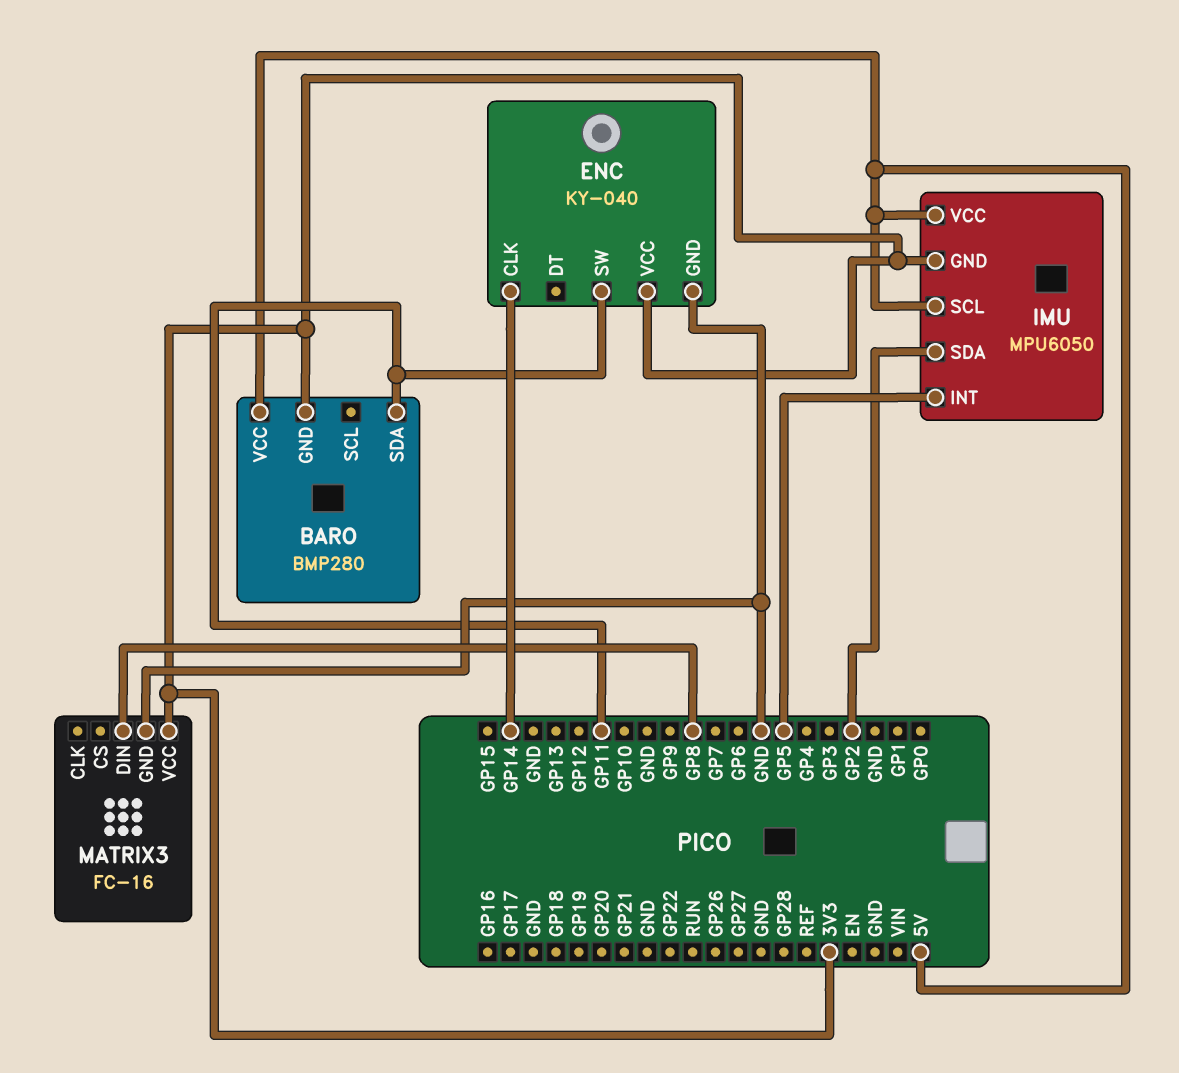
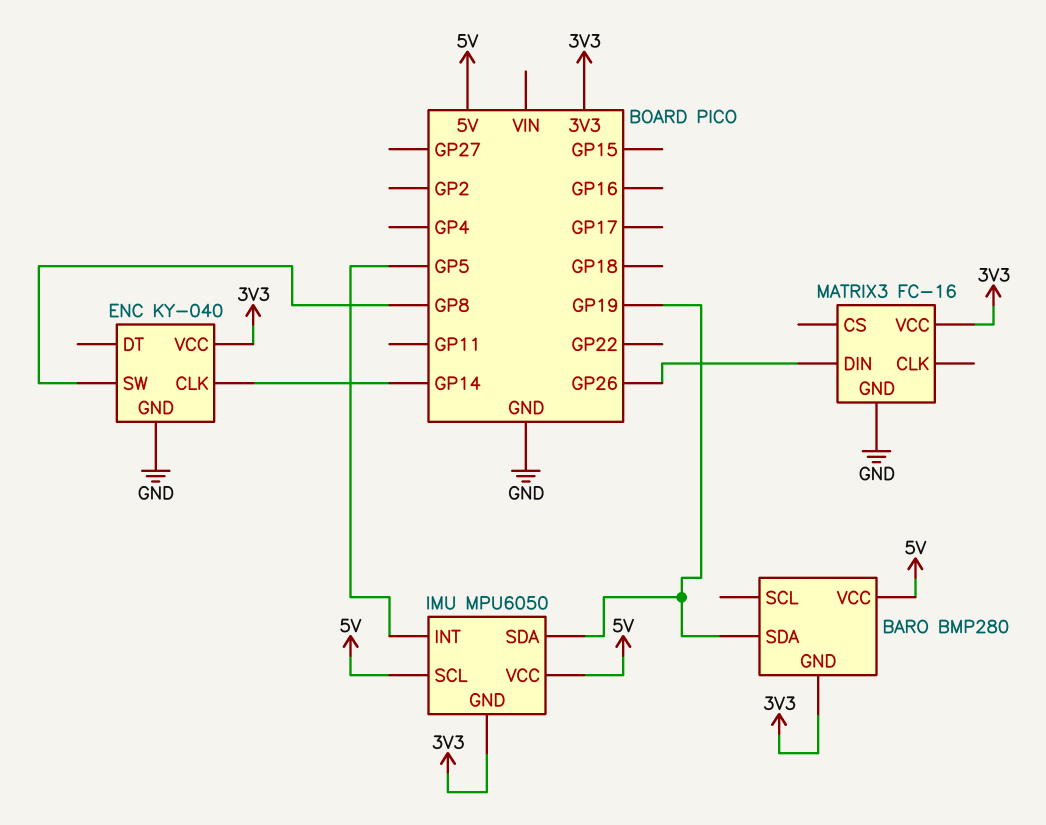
BARO pin SDA: GP11 -> GP19
ENC pin SW: GP11 -> GP8
IMU pin SDA: GP2 -> GP19
MATRIX3 pin DIN: GP8 -> GP26

